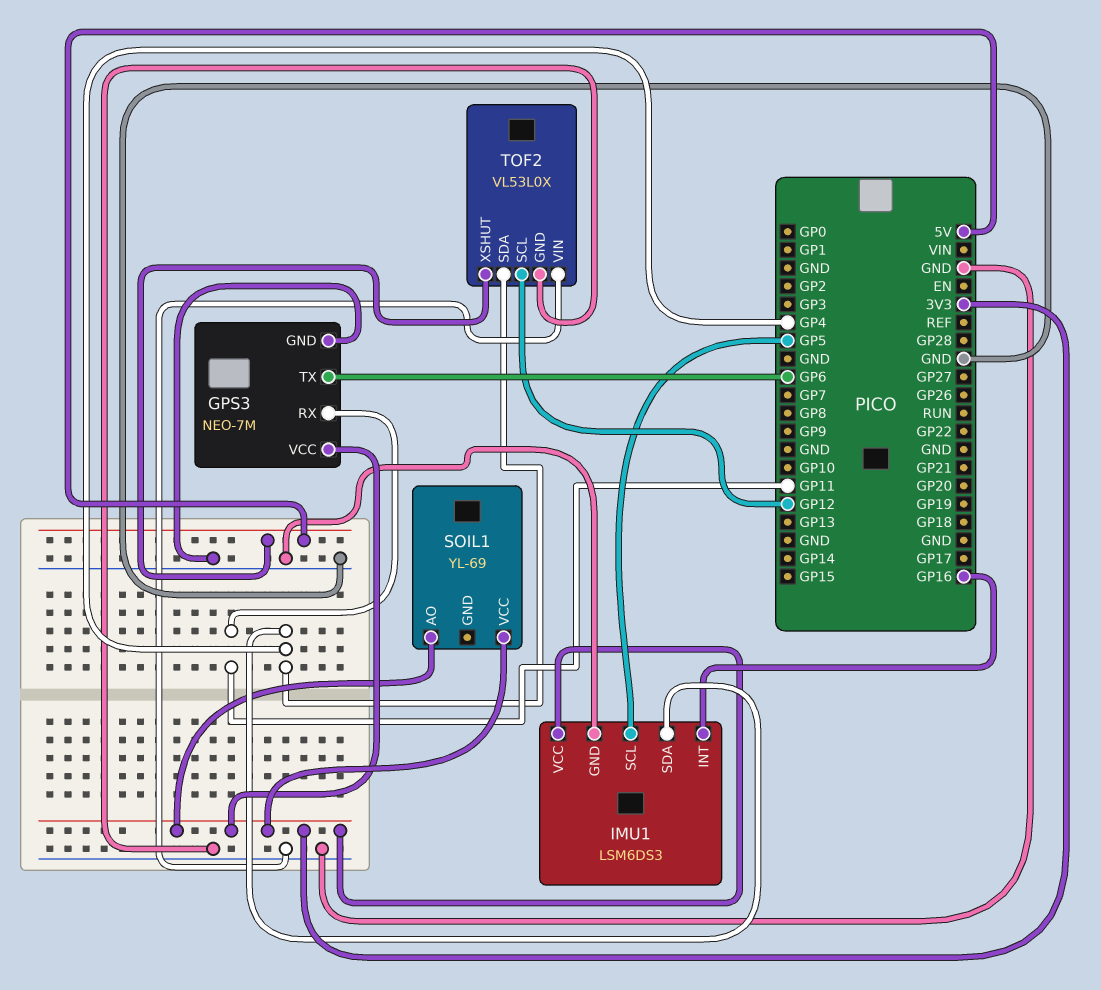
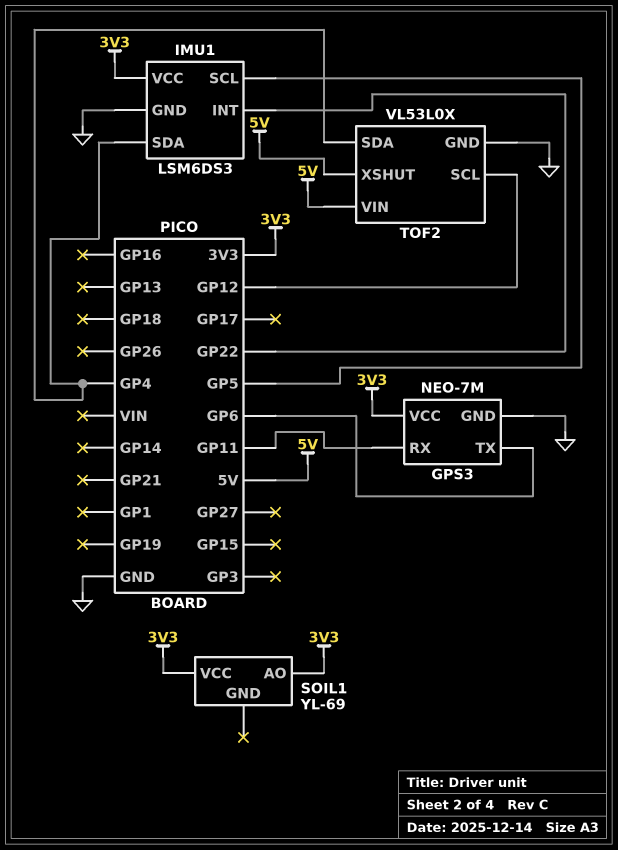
IMU1 pin INT: GP16 -> GP22
TOF2 pin VIN: GND -> 5V

